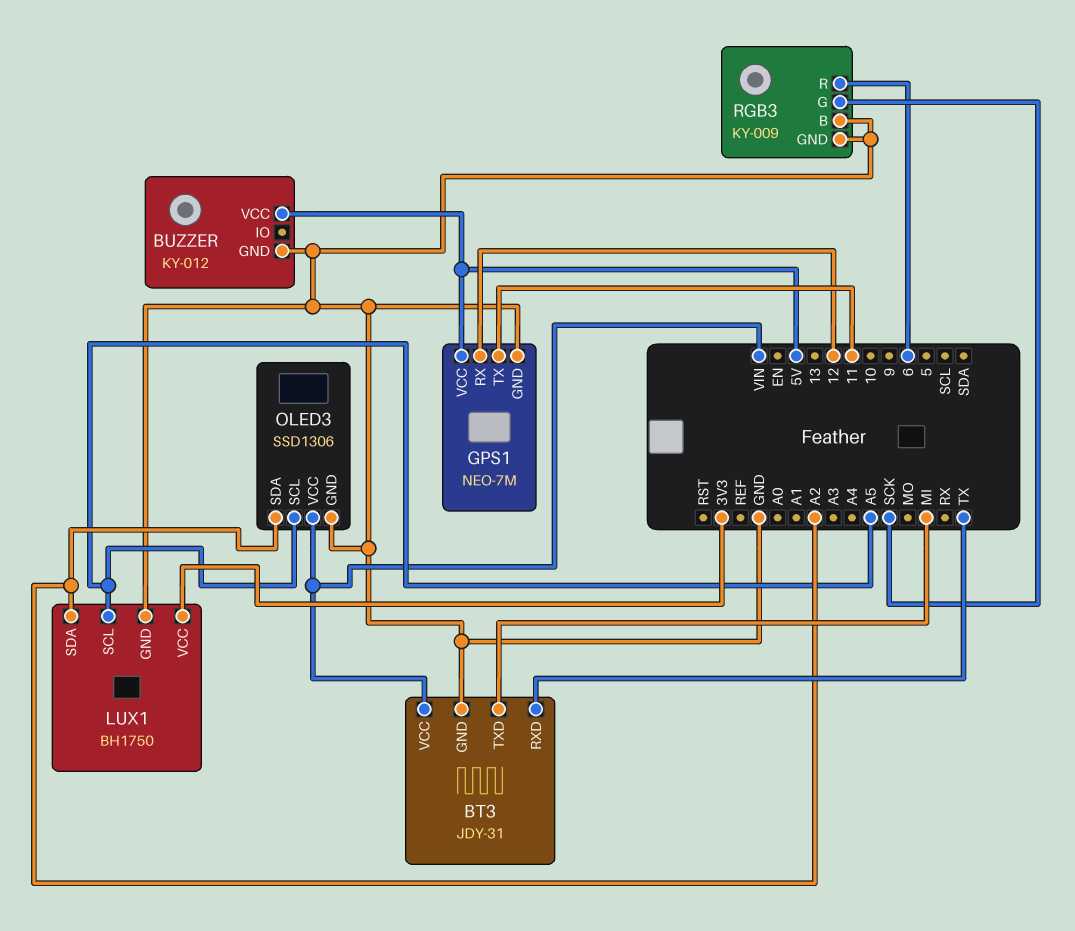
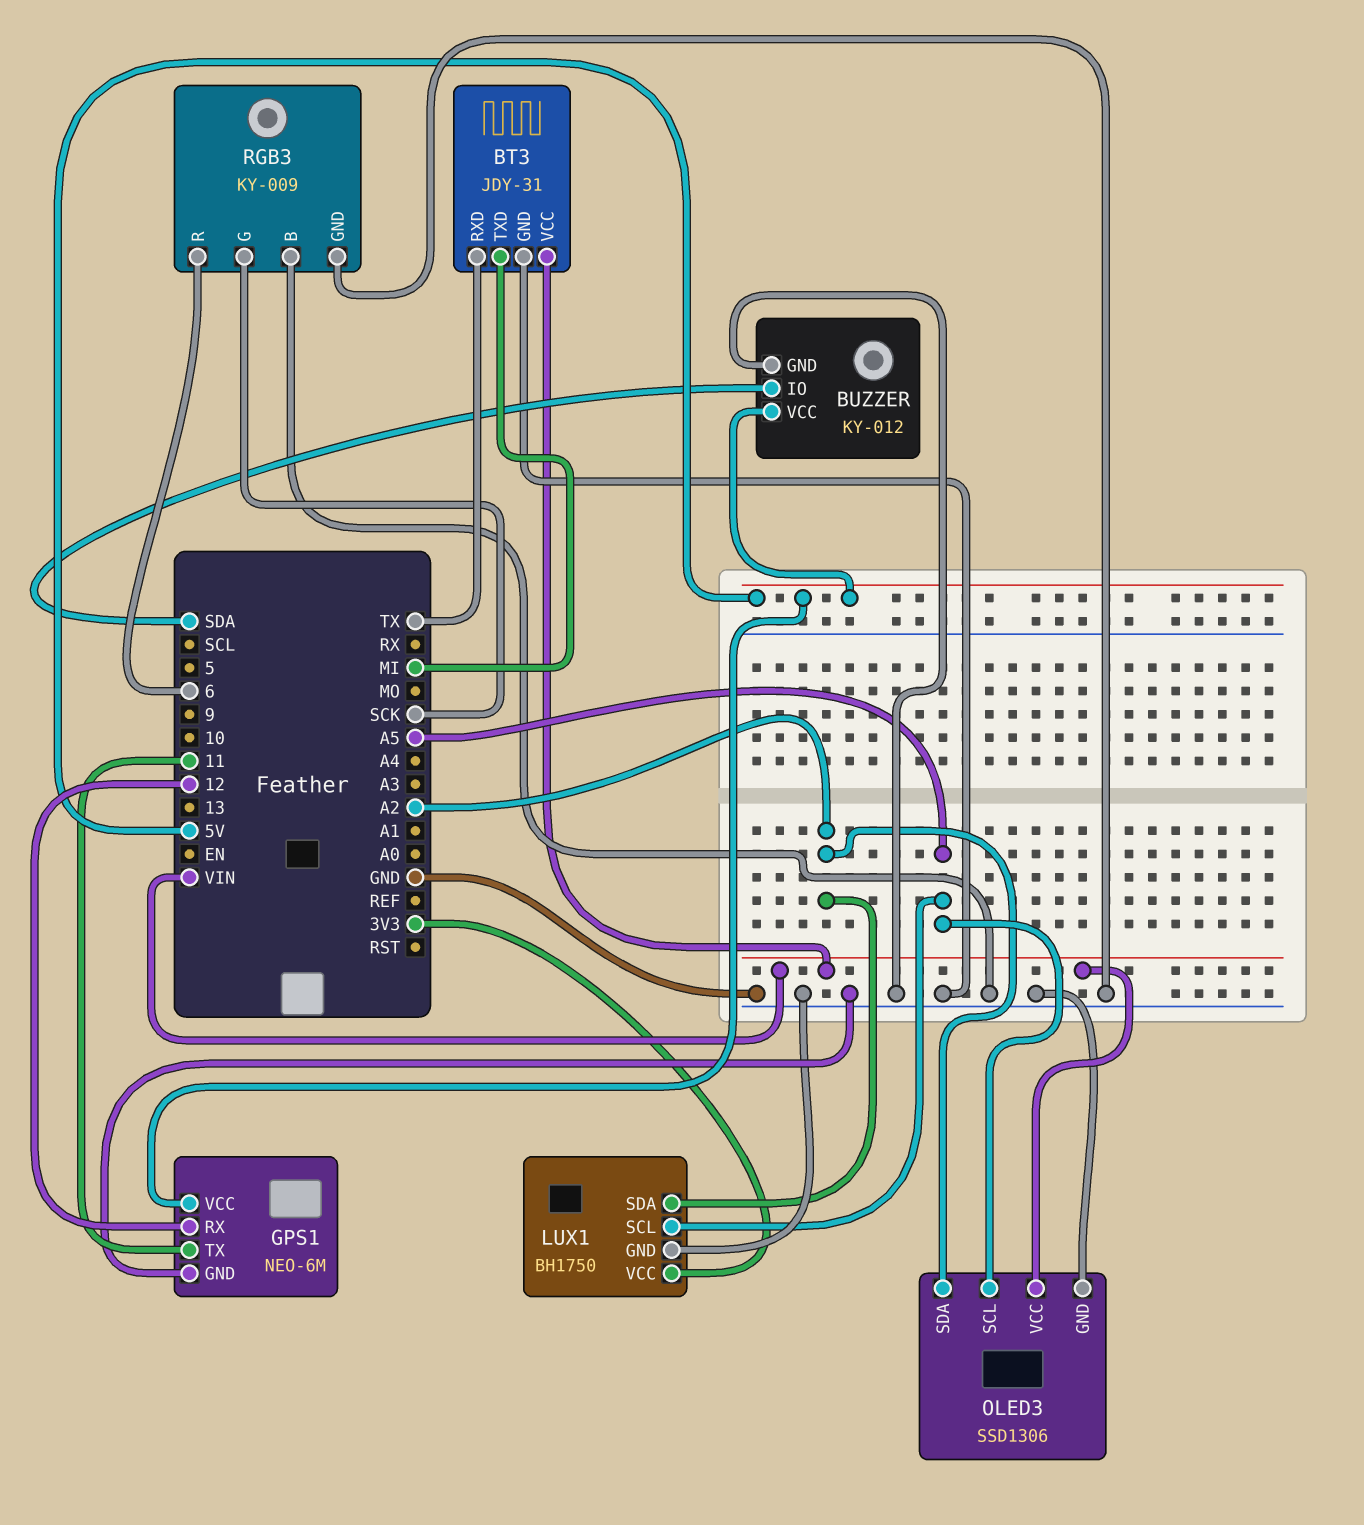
BUZZER pin IO: none -> SDA
GPS1: NEO-7M -> NEO-6M

